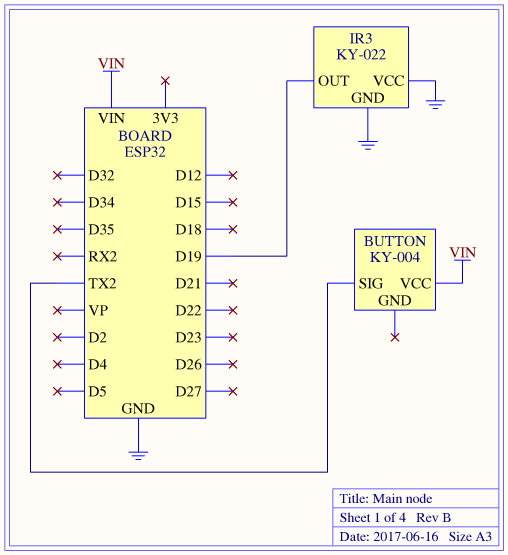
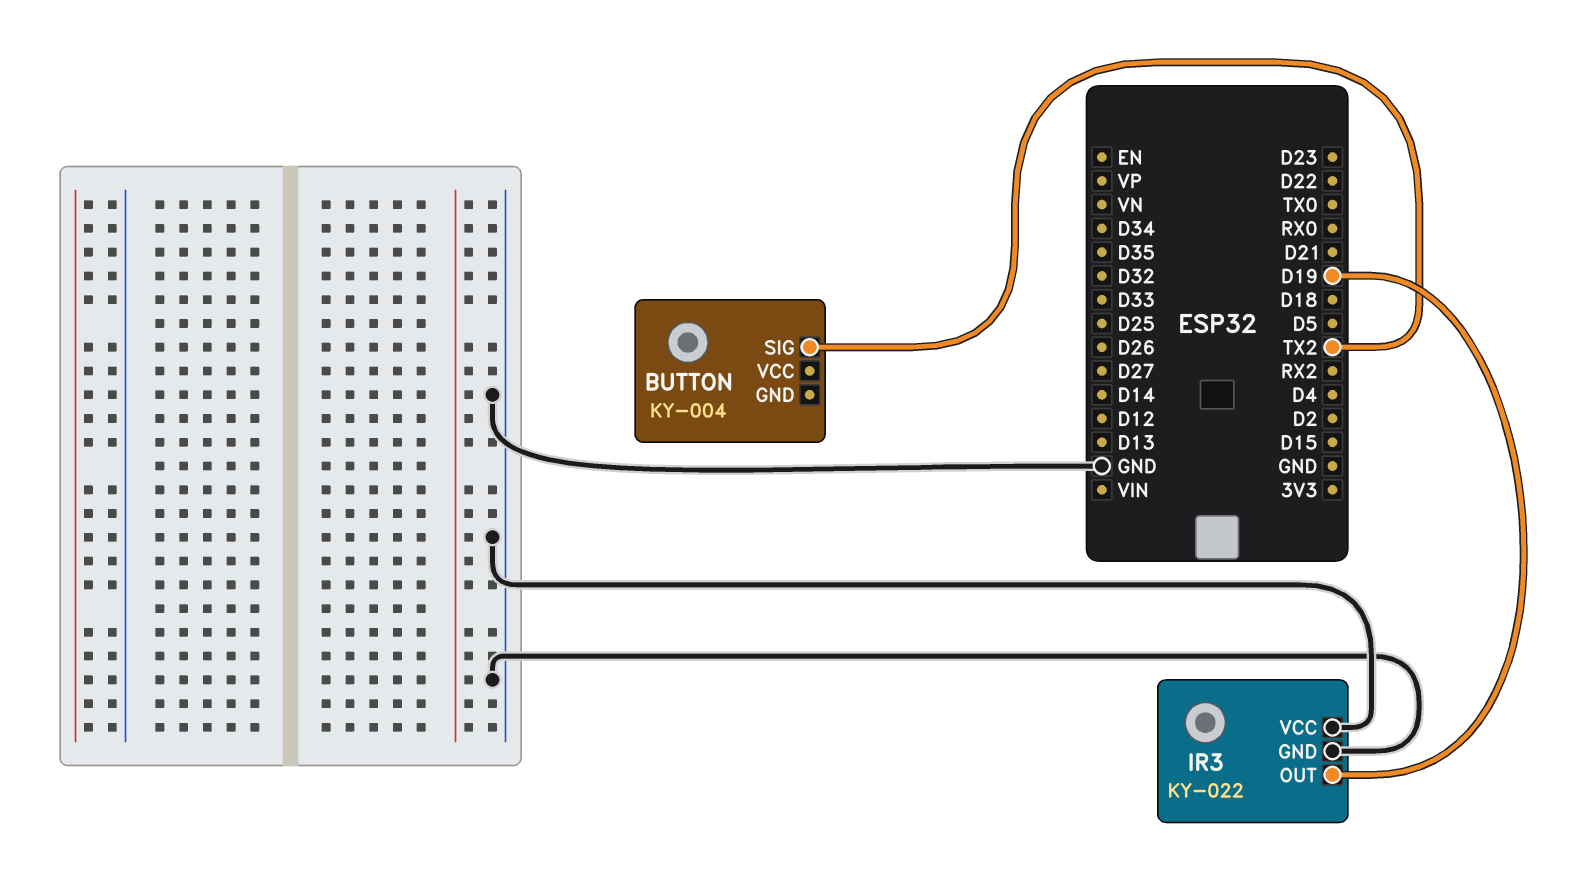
BUTTON pin VCC: VIN -> none

